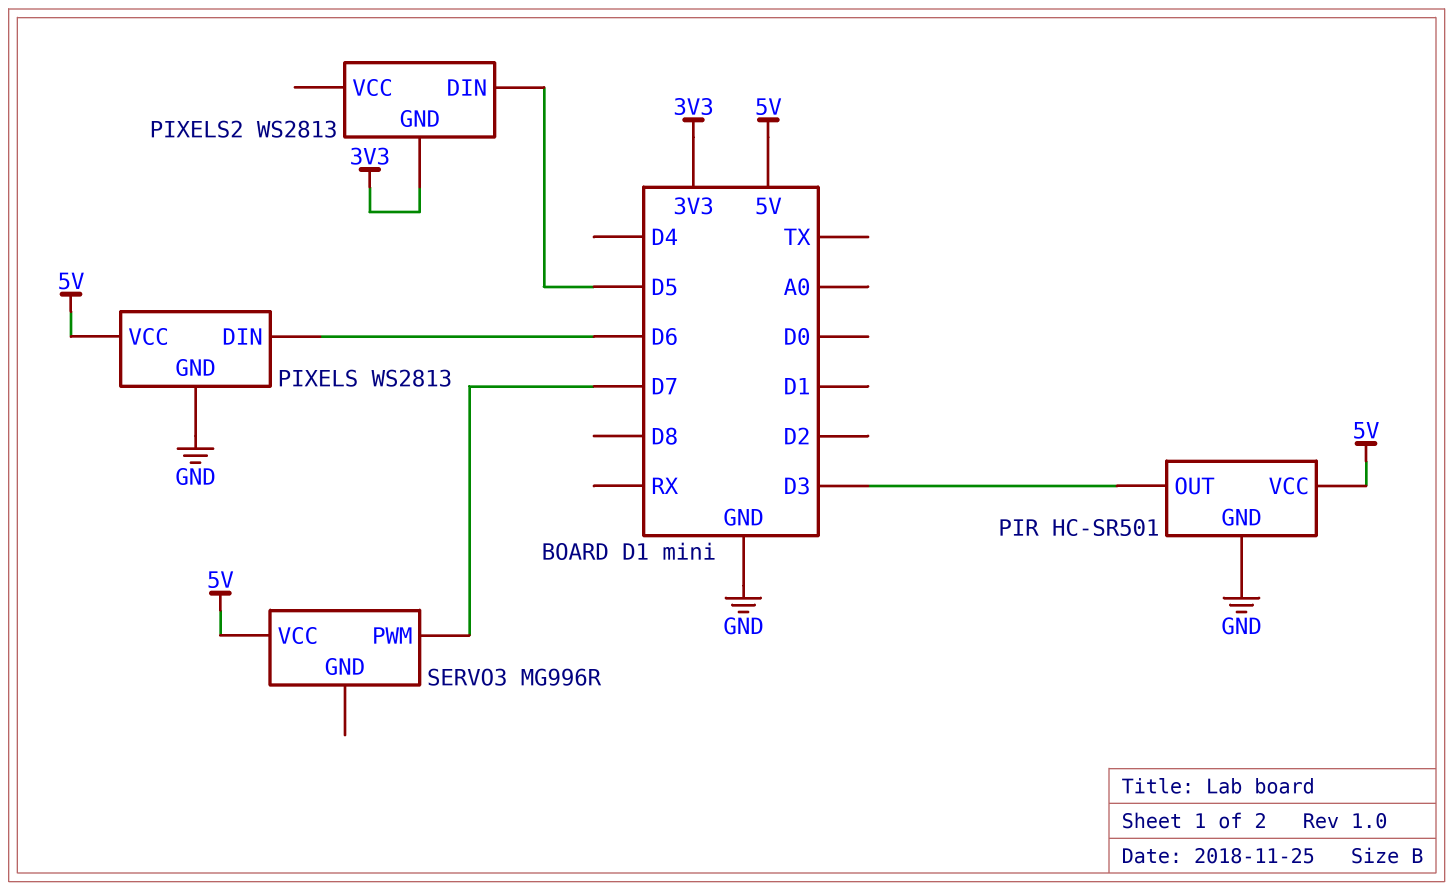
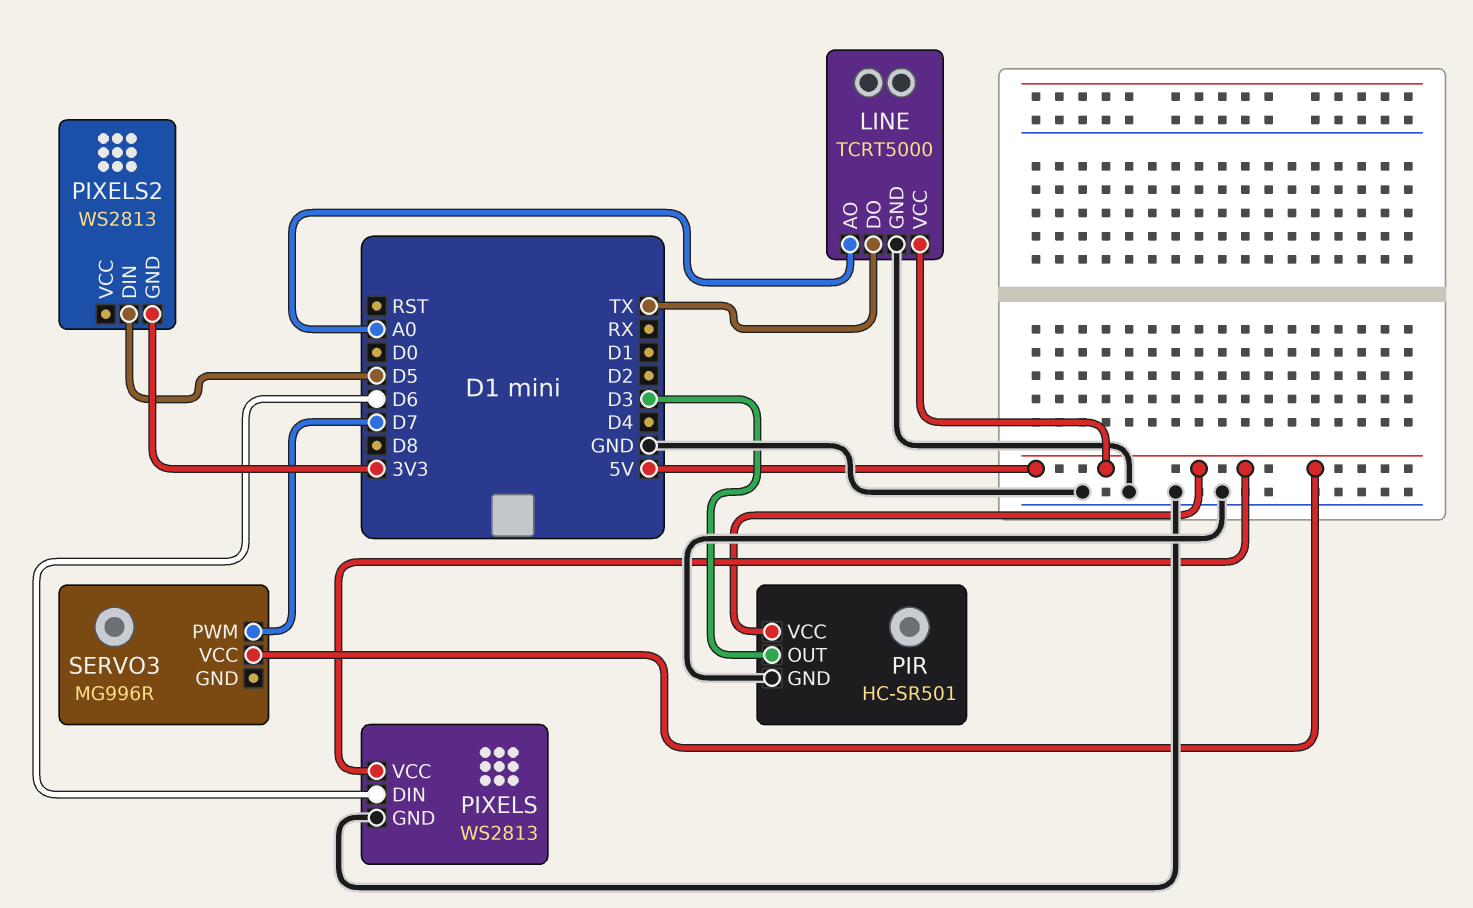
LINE: none -> TCRT5000
LINE pin AO: none -> A0
LINE pin DO: none -> TX
LINE pin GND: none -> GND
LINE pin VCC: none -> 5V

